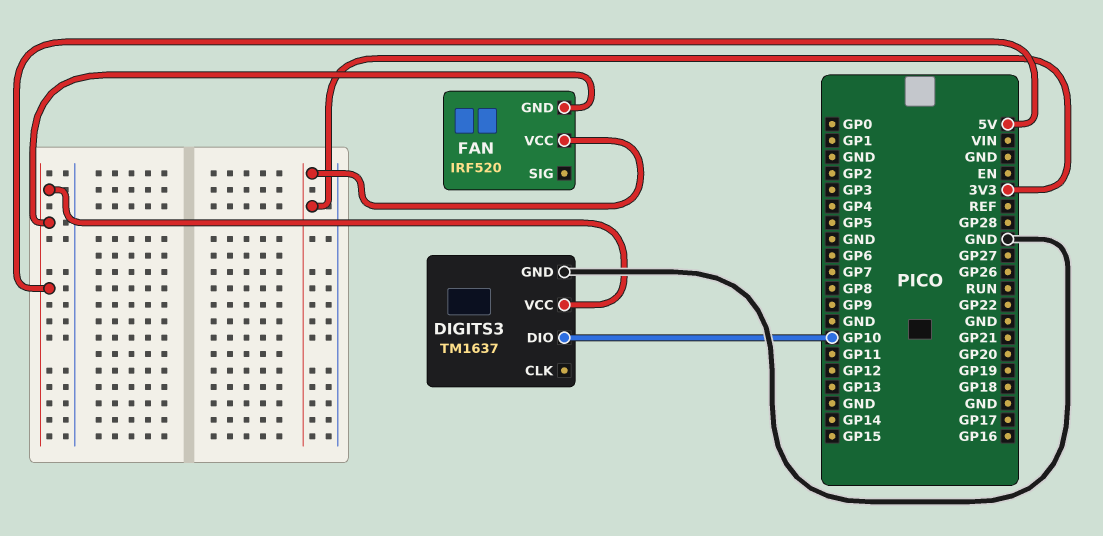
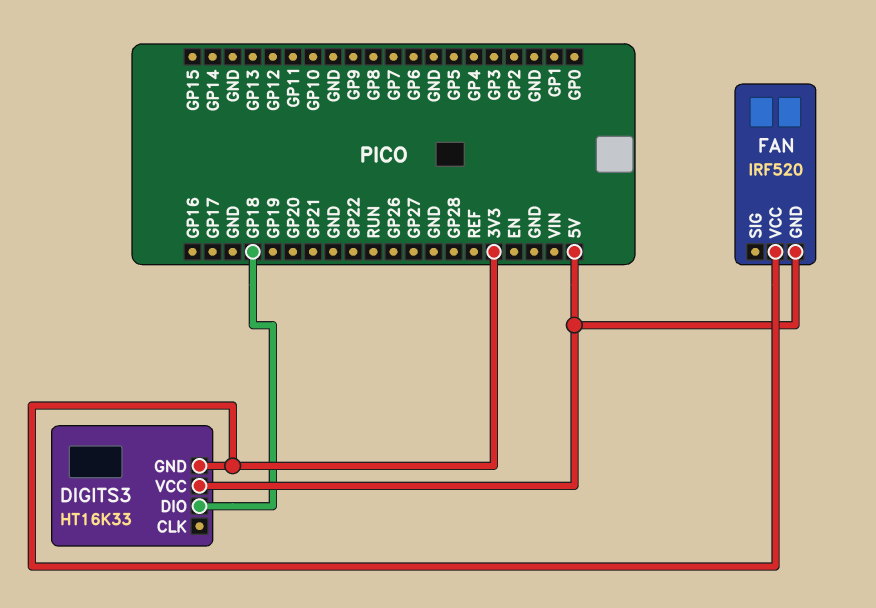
DIGITS3: TM1637 -> HT16K33
DIGITS3 pin DIO: GP10 -> GP18
DIGITS3 pin GND: GND -> 3V3

